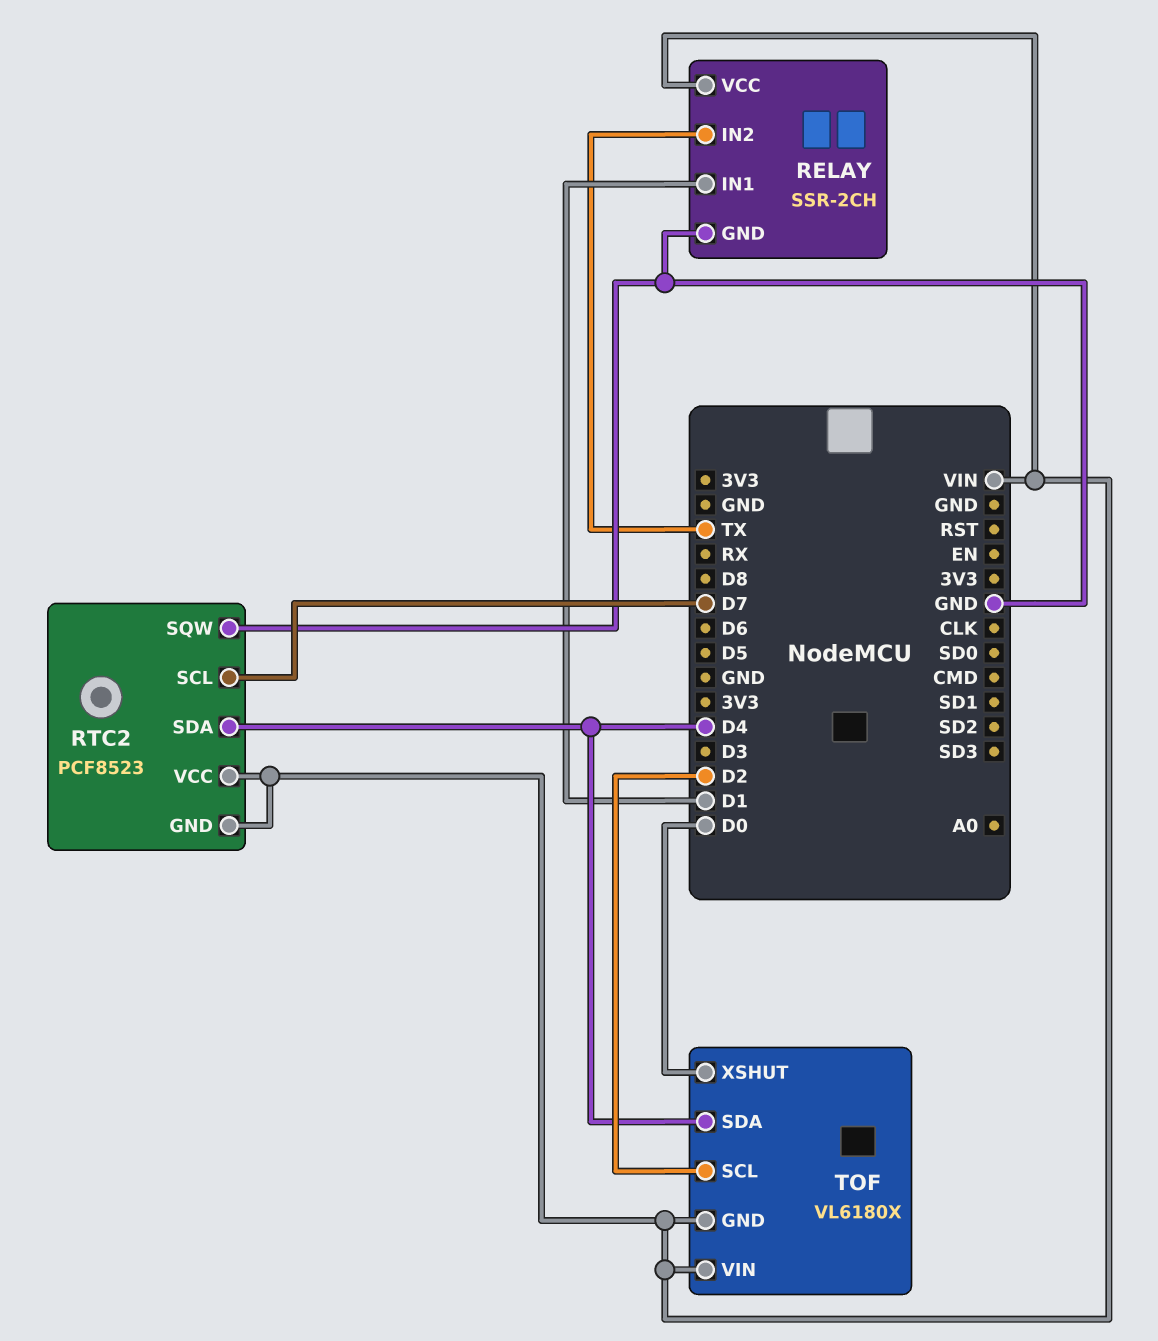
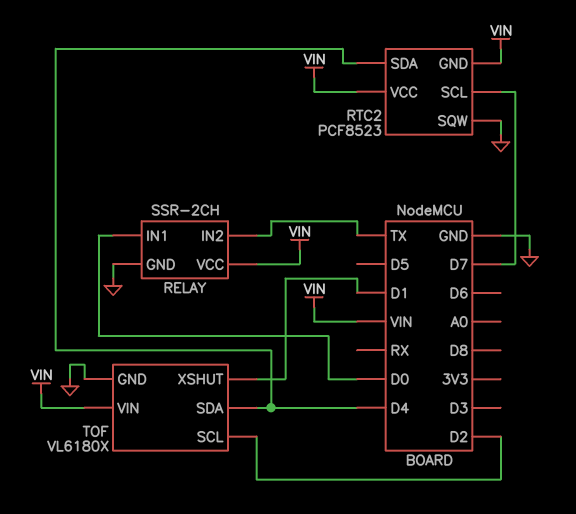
RELAY pin IN1: D1 -> D0
TOF pin GND: VIN -> GND
TOF pin XSHUT: D0 -> D1

